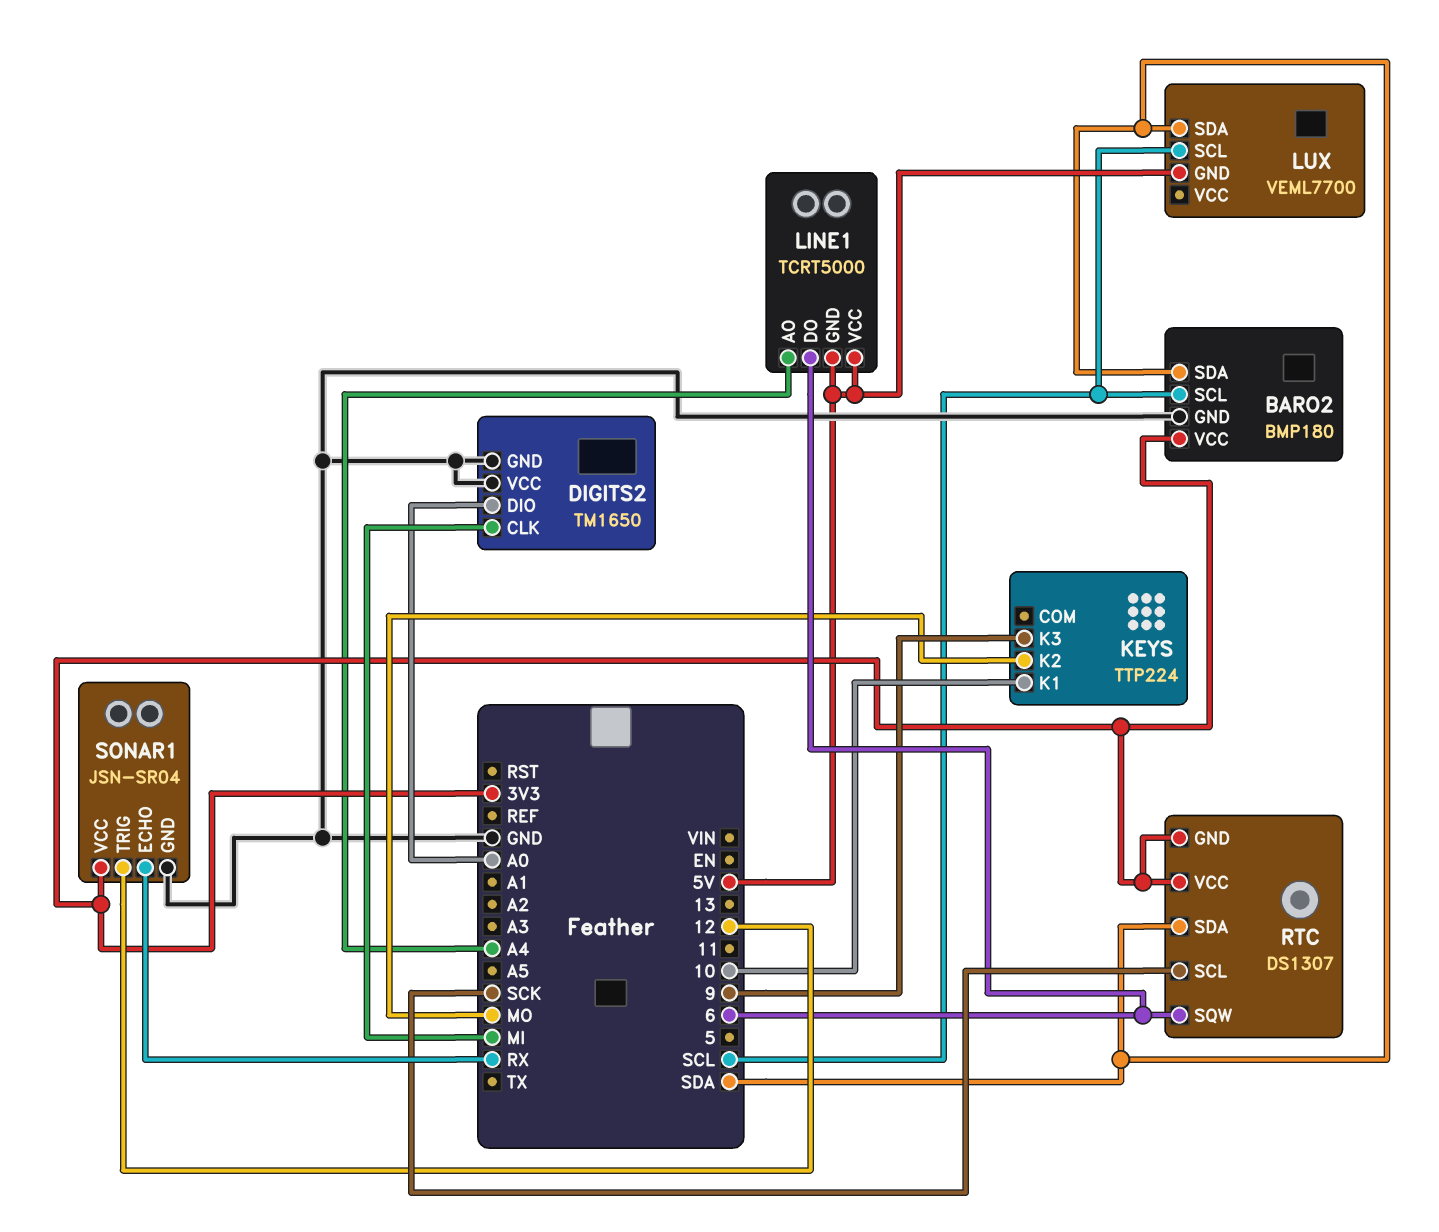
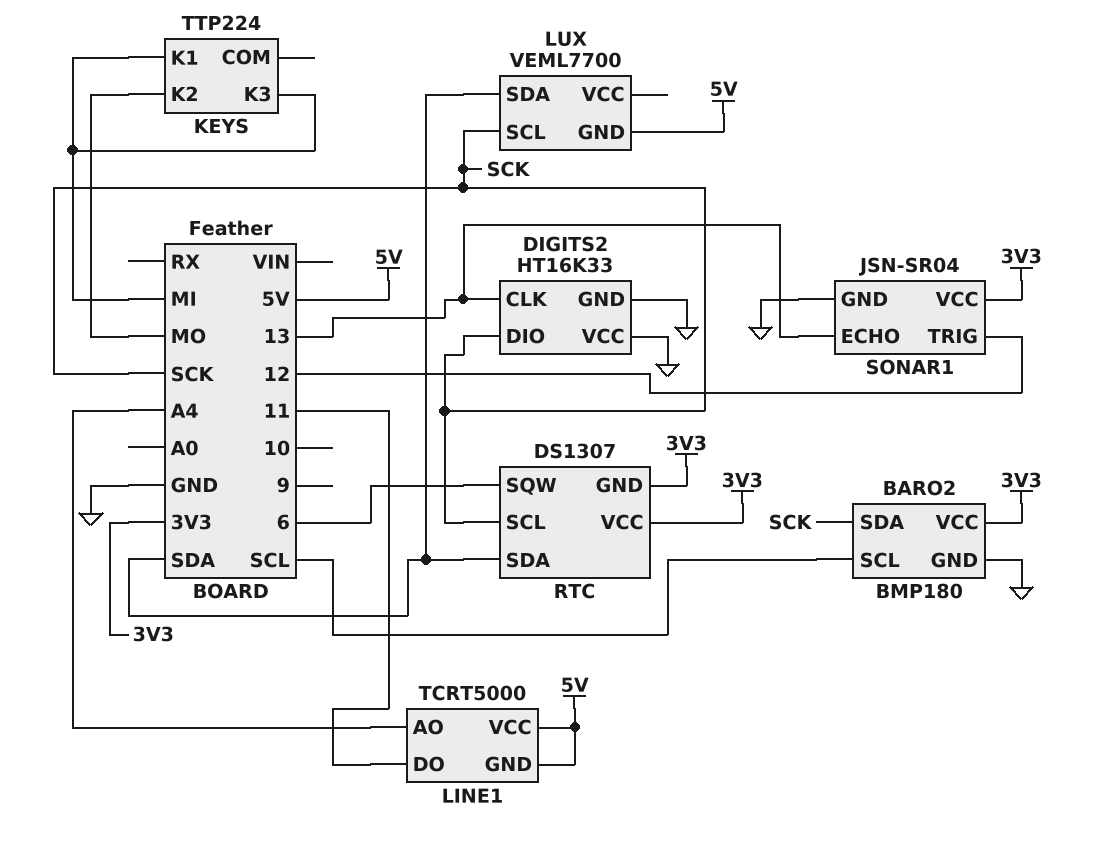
BARO2 pin SDA: SDA -> SCK
DIGITS2: TM1650 -> HT16K33
DIGITS2 pin CLK: MI -> 13
DIGITS2 pin DIO: A0 -> SCK
KEYS pin K1: 10 -> MI
KEYS pin K3: 9 -> MI
LINE1 pin DO: 6 -> 11
LUX pin SCL: SCL -> SCK
SONAR1 pin ECHO: RX -> 13

